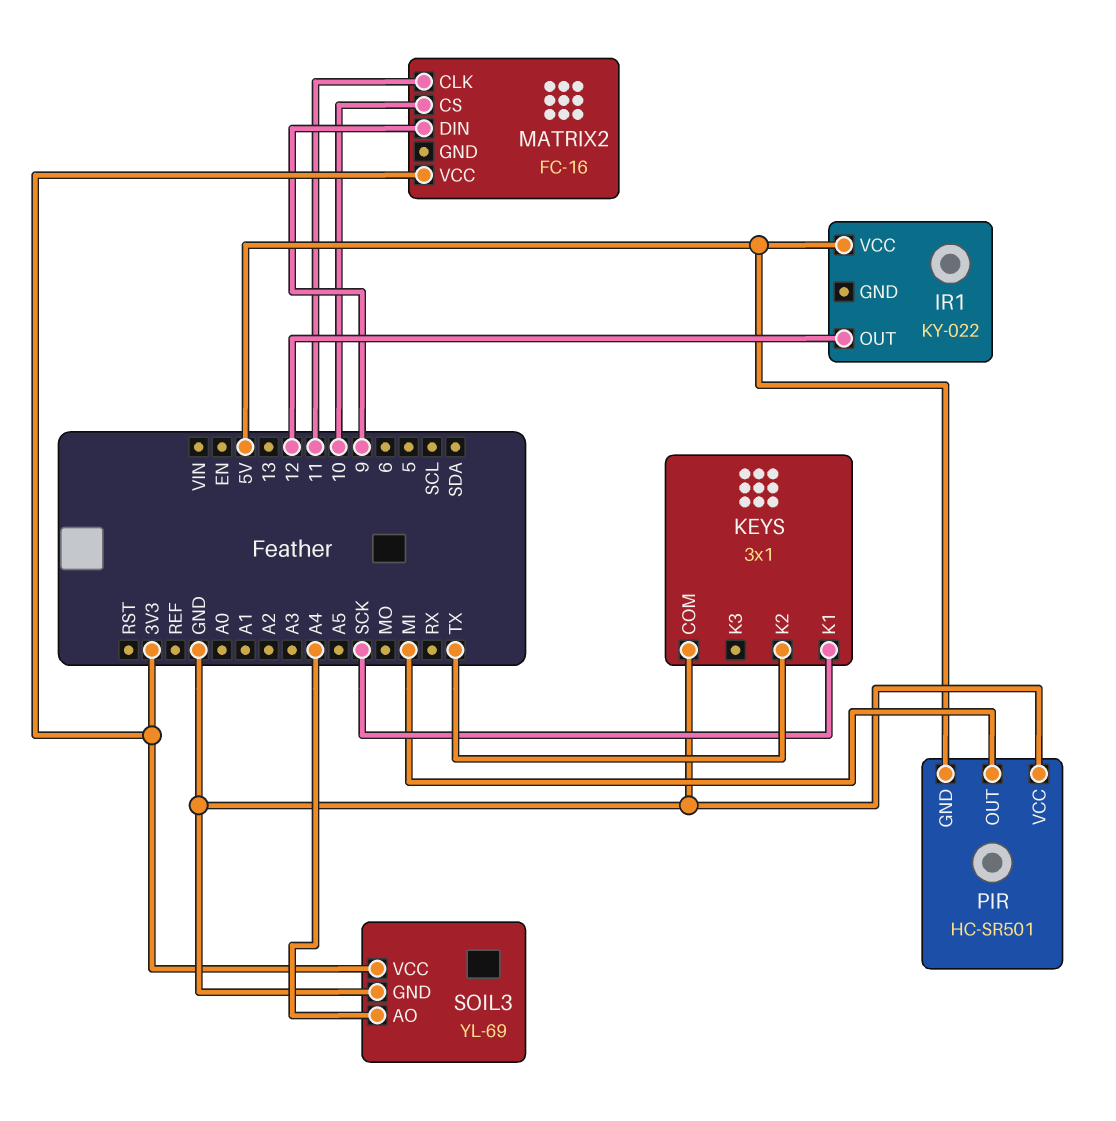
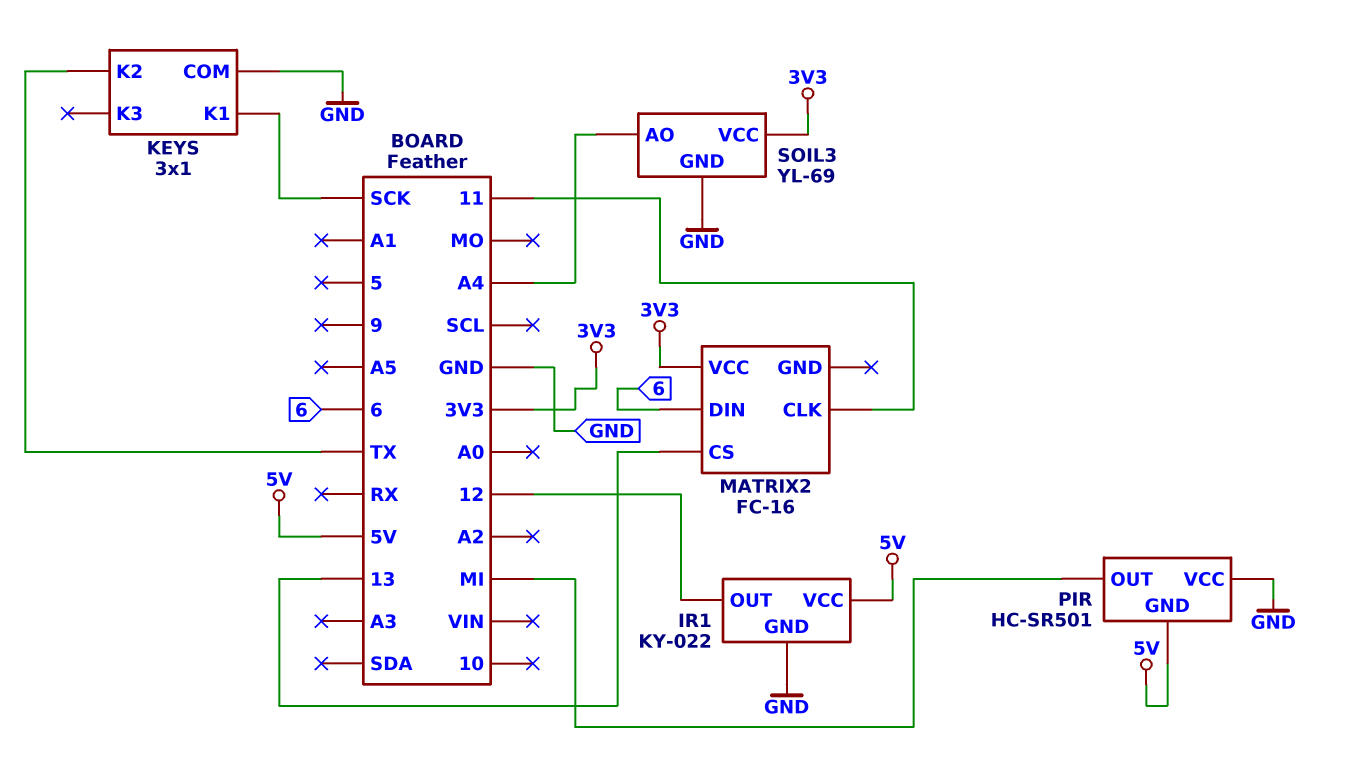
IR1 pin GND: none -> GND
MATRIX2 pin CS: 10 -> 13
MATRIX2 pin DIN: 9 -> 6

